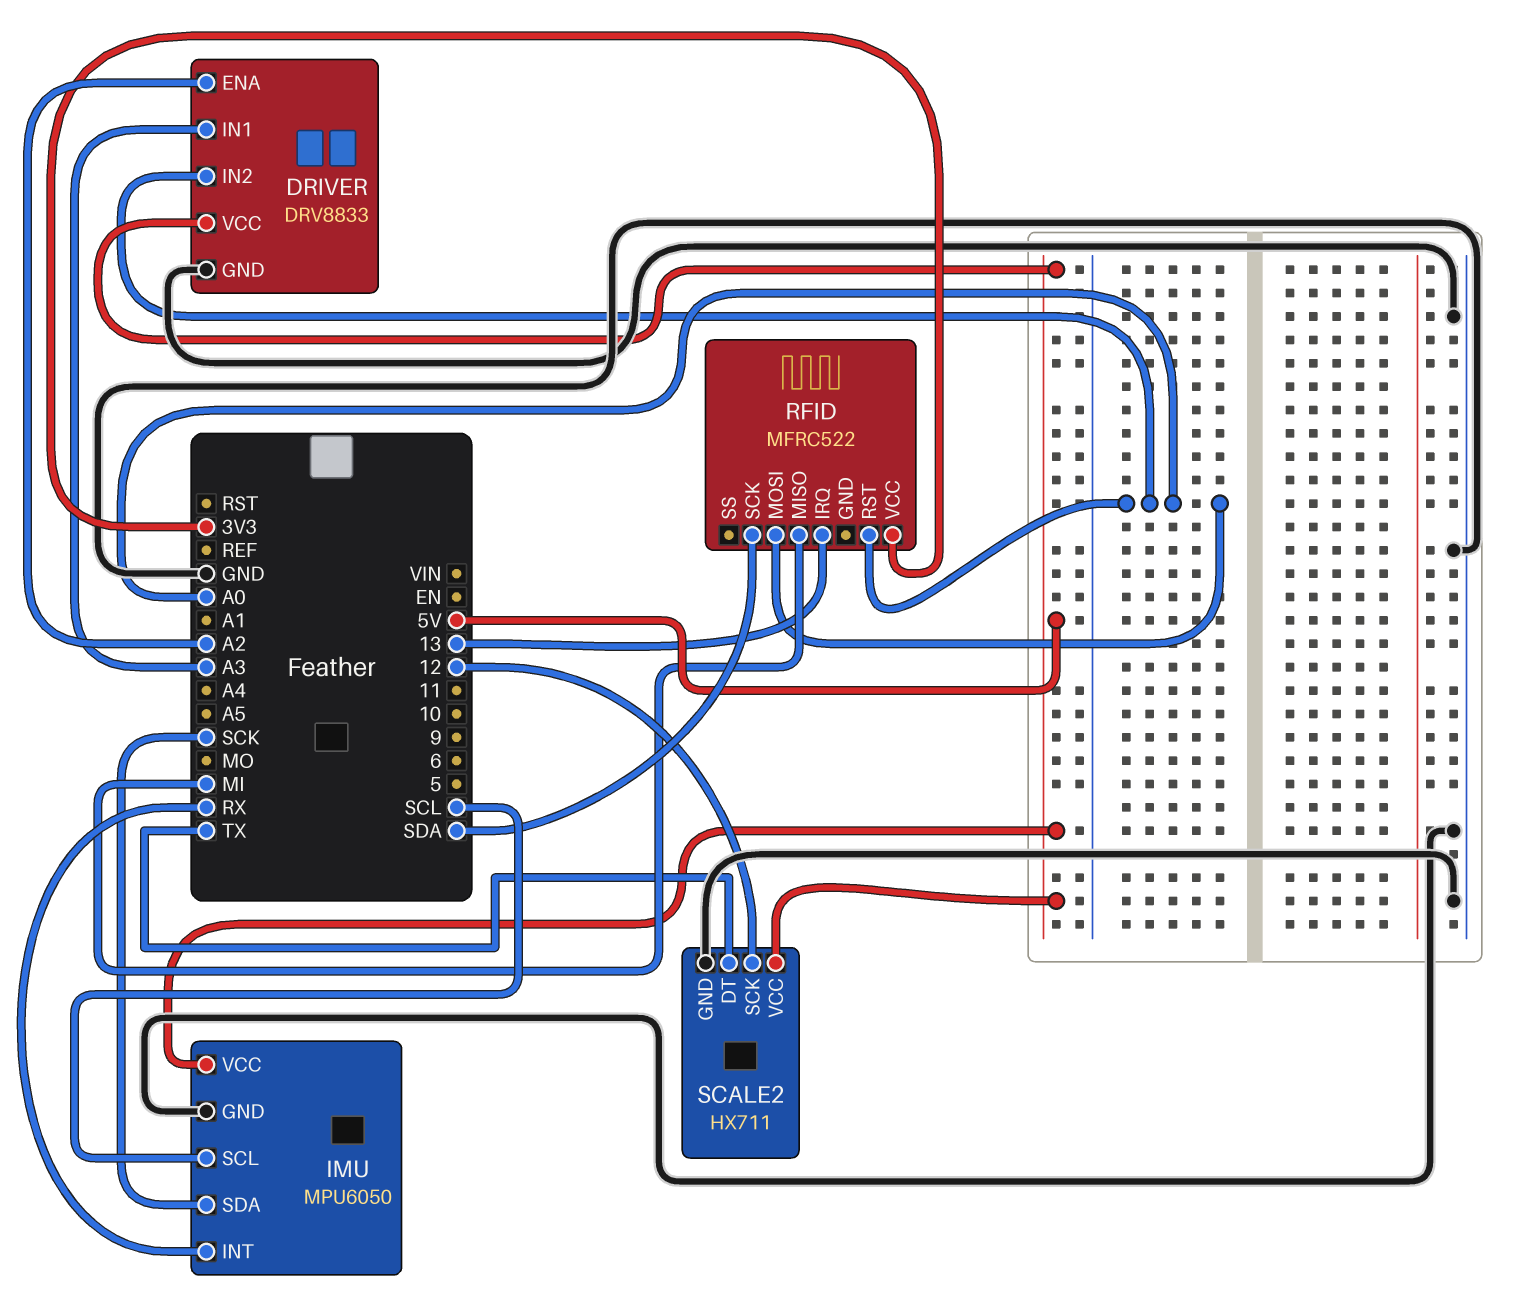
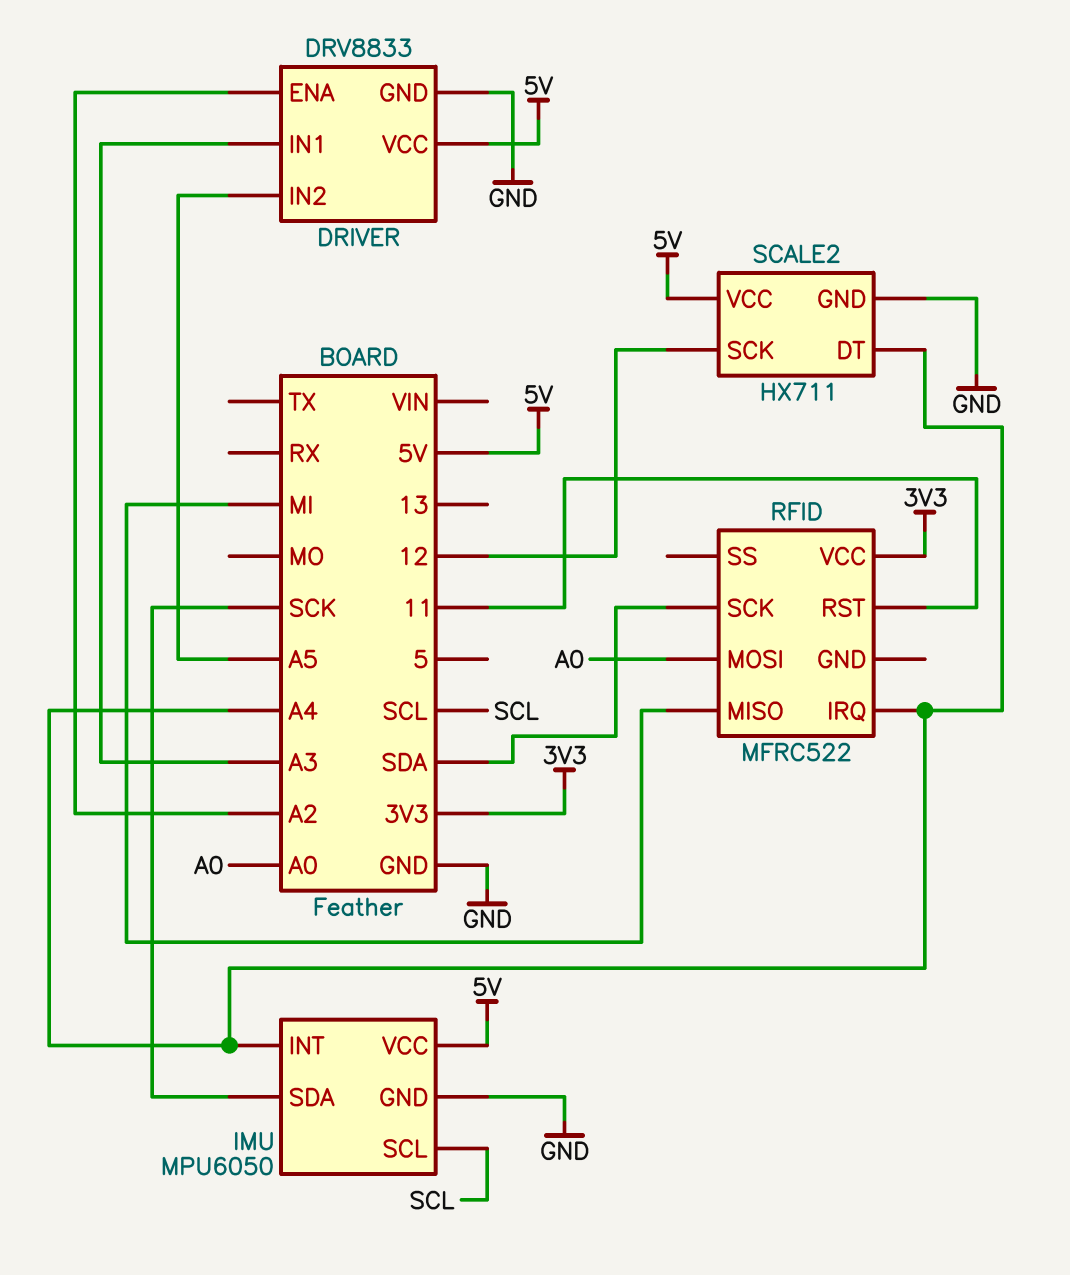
DRIVER pin IN2: A0 -> A5
IMU pin INT: RX -> A4
RFID pin IRQ: 13 -> A4
RFID pin RST: A0 -> 11
SCALE2 pin DT: TX -> A4

